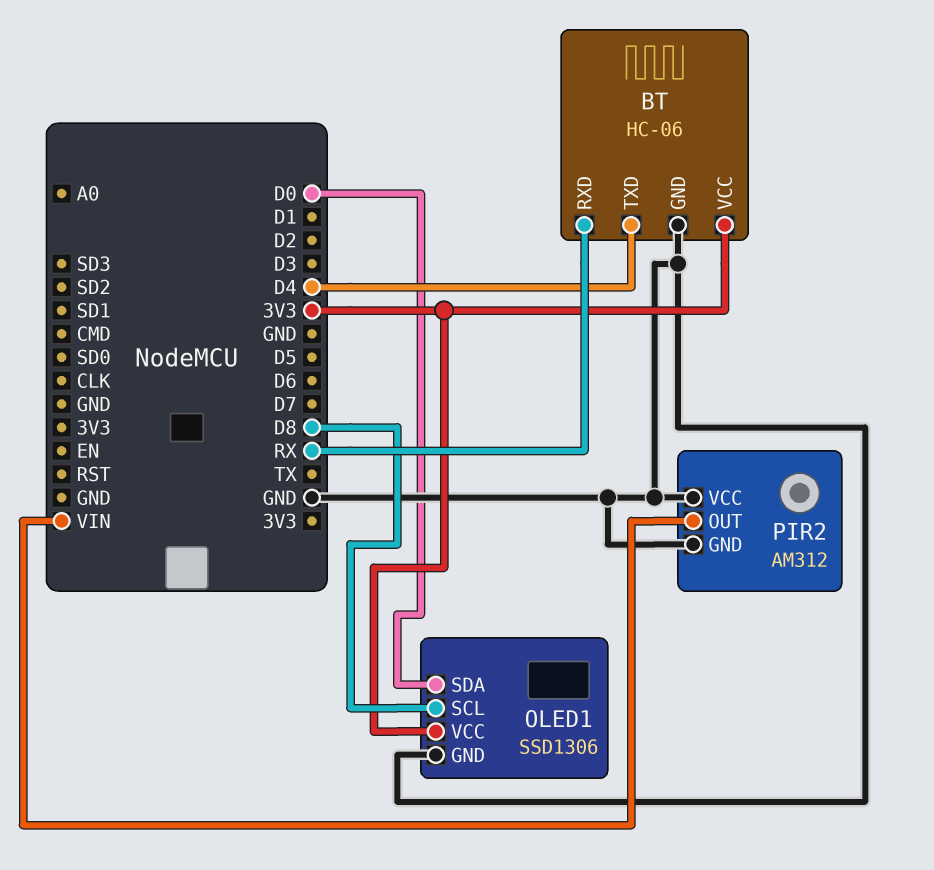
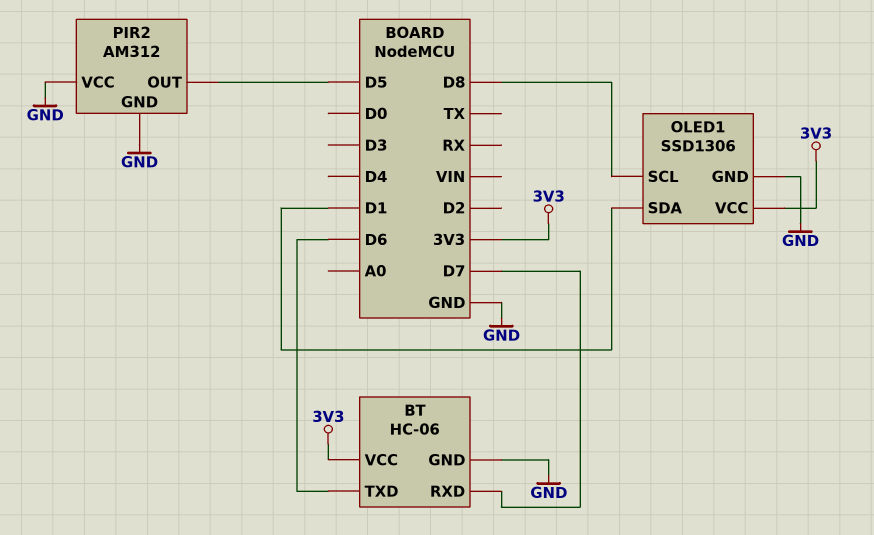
BT pin RXD: RX -> D7
BT pin TXD: D4 -> D6
OLED1 pin SDA: D0 -> D1
PIR2 pin OUT: VIN -> D5

